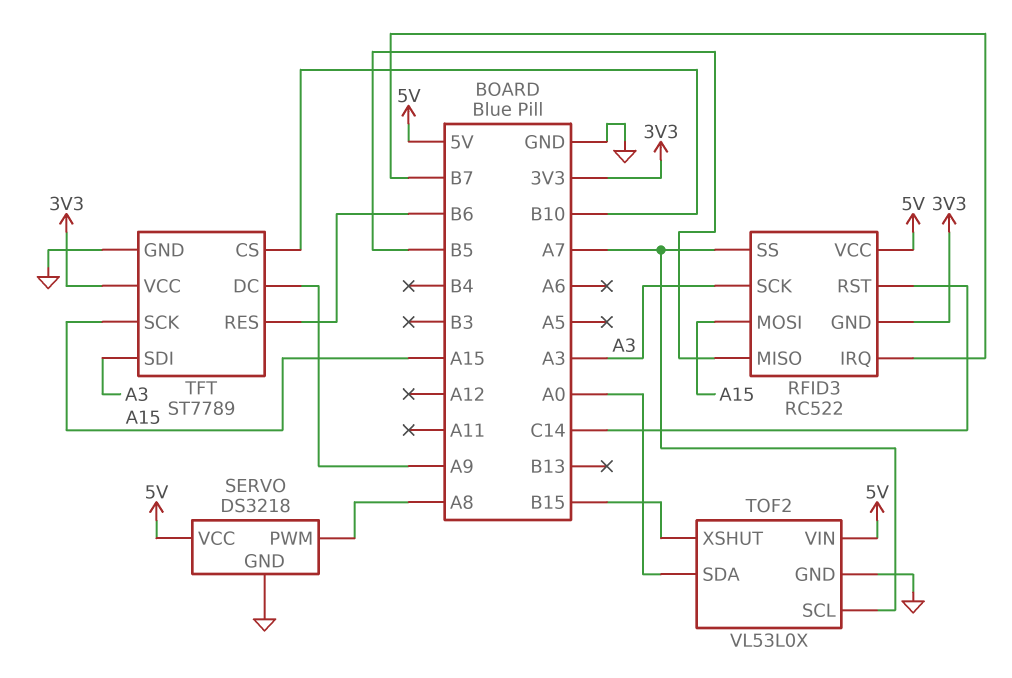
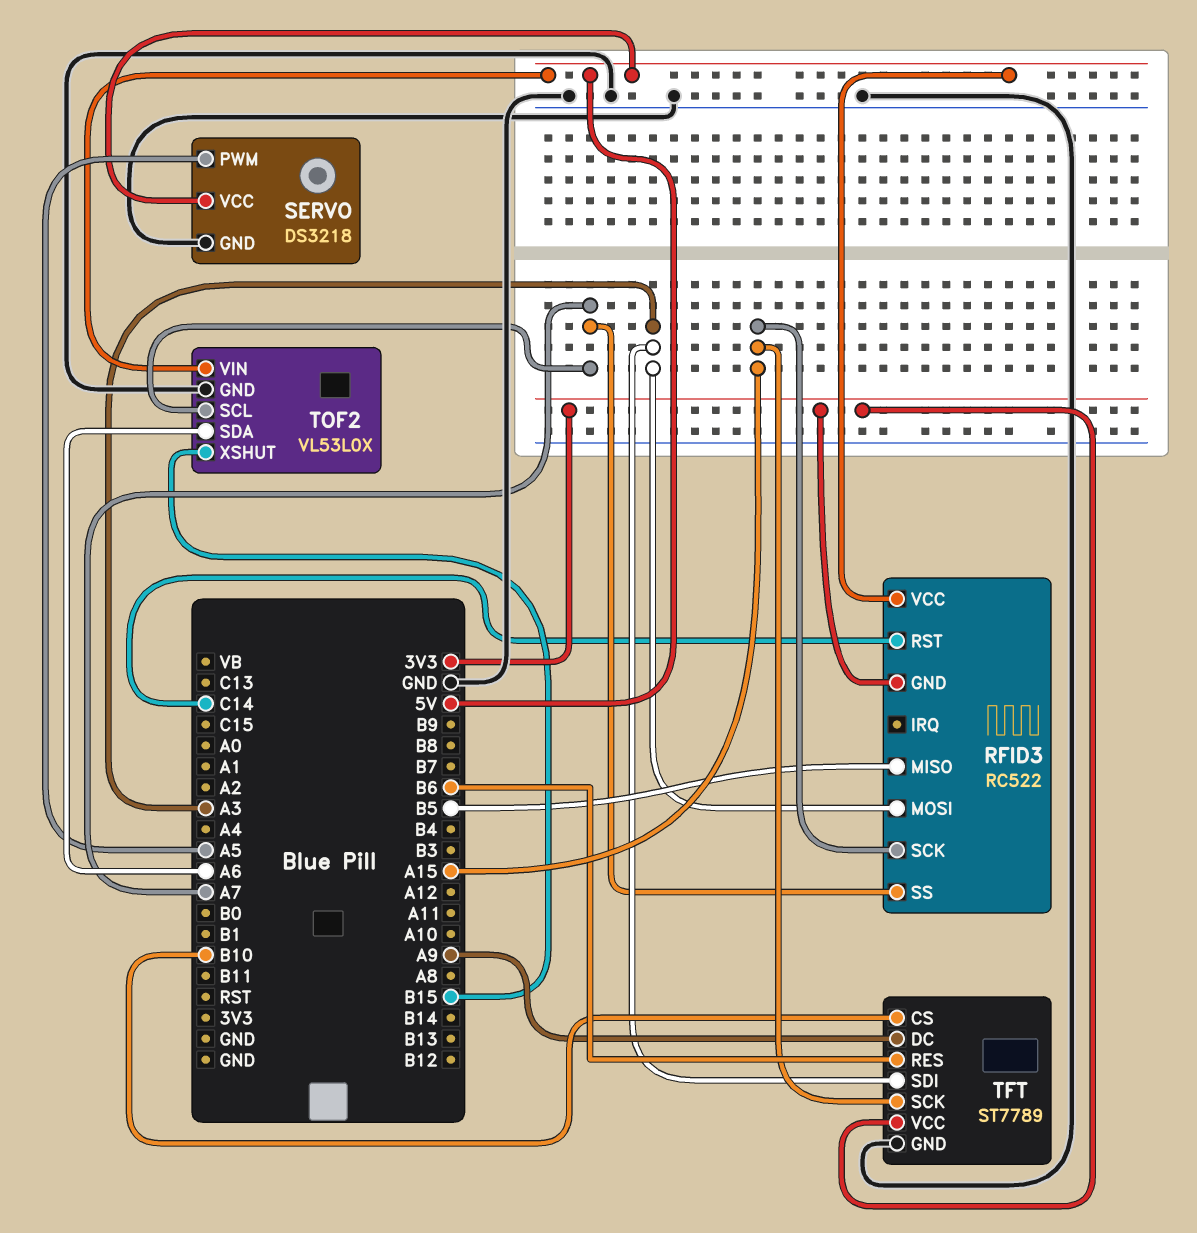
RFID3 pin IRQ: B7 -> none
RFID3 pin MOSI: A15 -> A3
RFID3 pin SCK: A3 -> A15
SERVO pin PWM: A8 -> A5
TOF2 pin SDA: A0 -> A6

